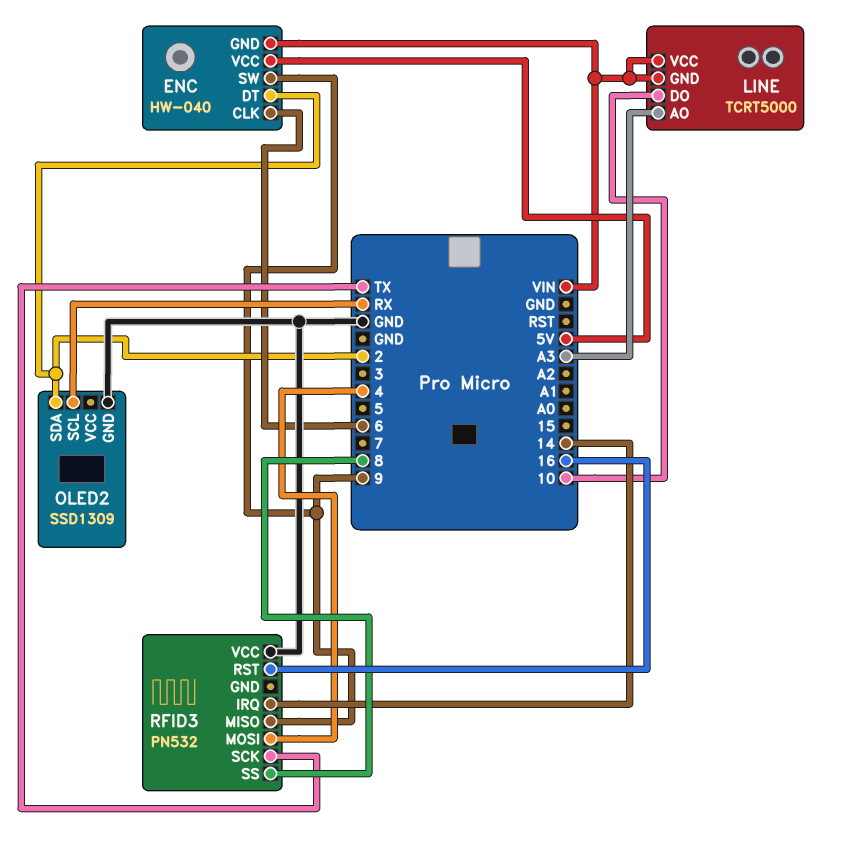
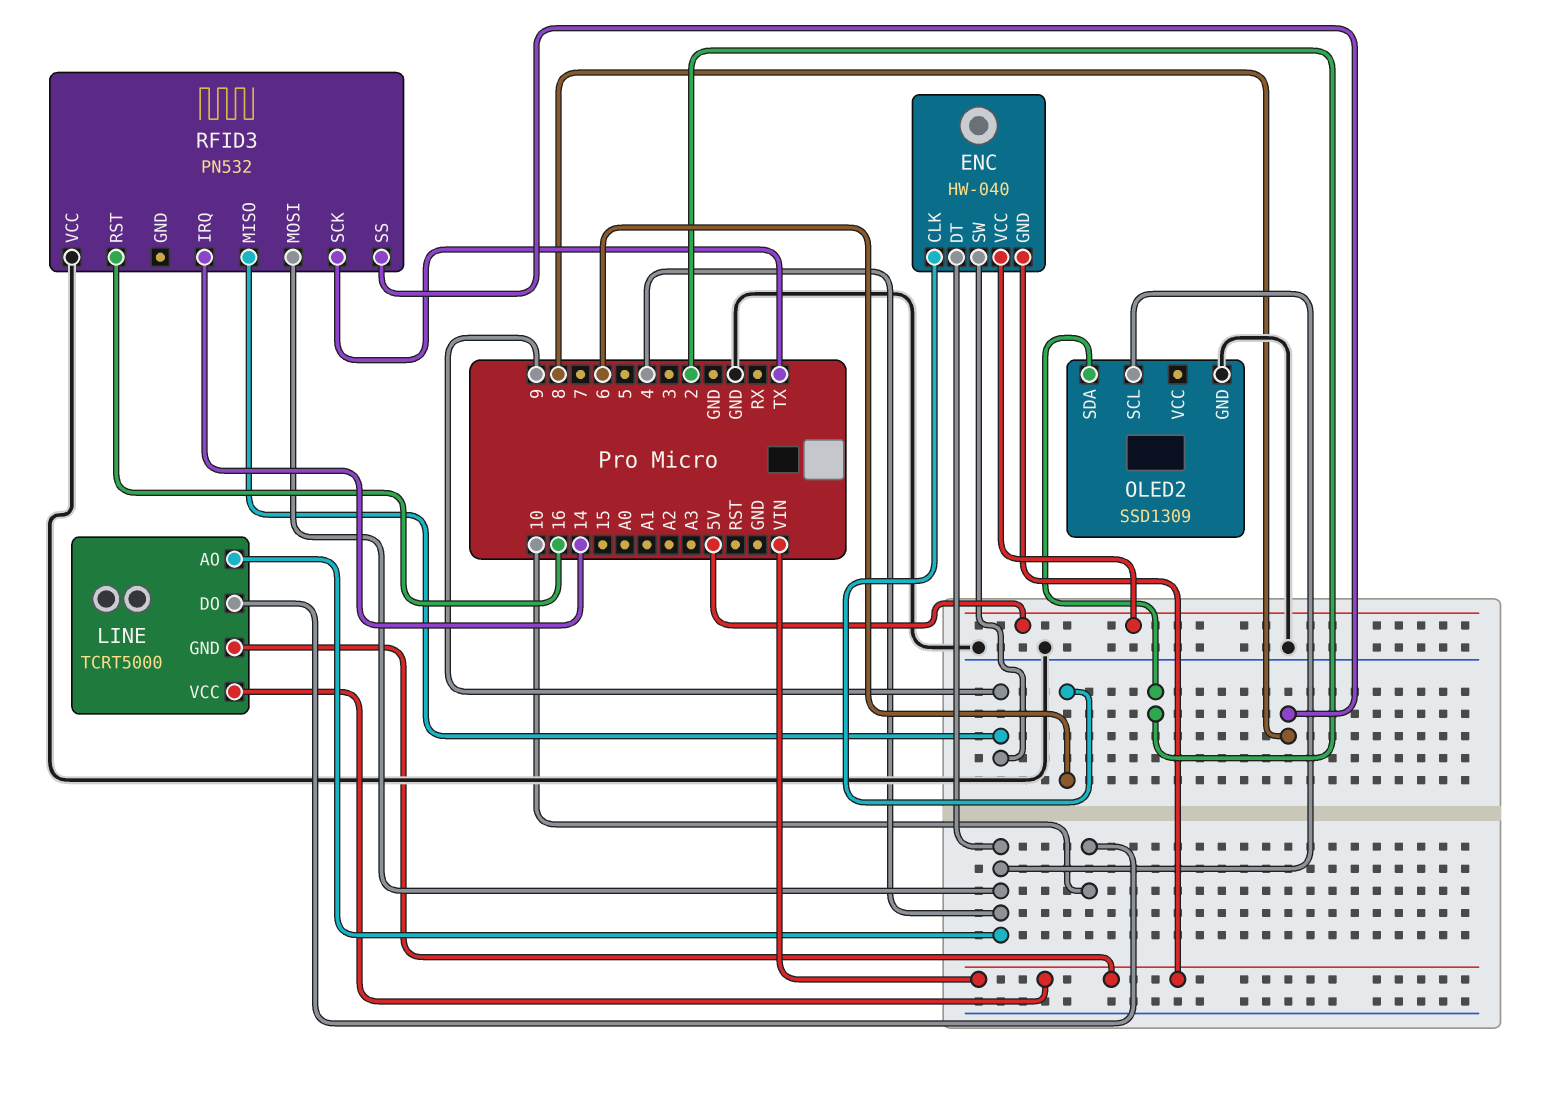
ENC pin DT: 2 -> 4
LINE pin AO: A3 -> 4
OLED2 pin SCL: RX -> 4

